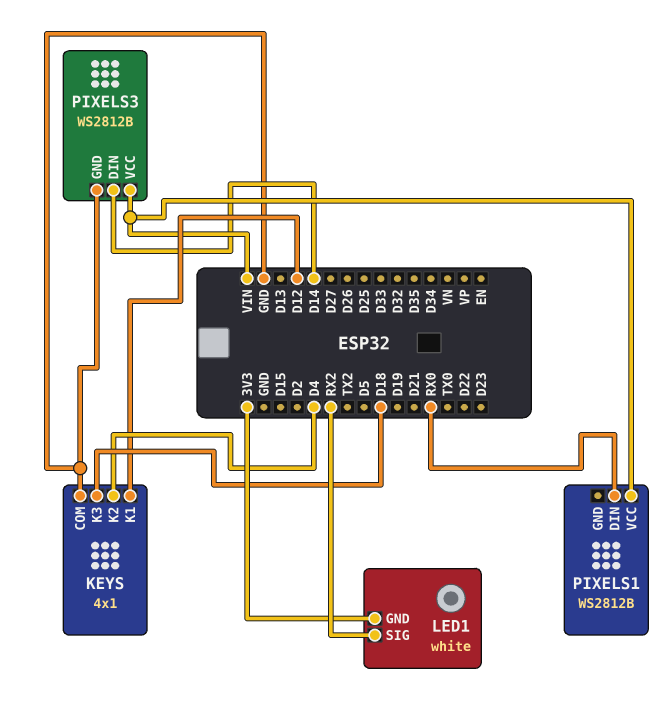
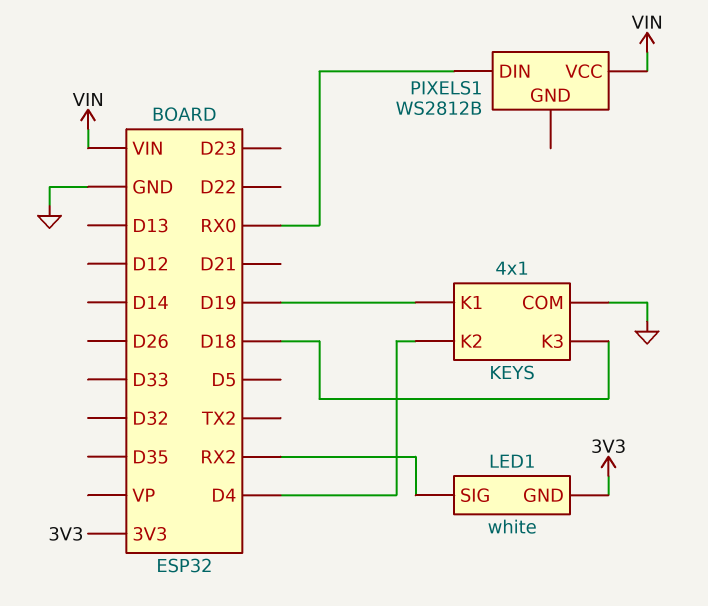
KEYS pin K1: D12 -> D19
PIXELS3: WS2812B -> none
PIXELS3 pin DIN: D14 -> none
PIXELS3 pin GND: GND -> none
PIXELS3 pin VCC: VIN -> none

